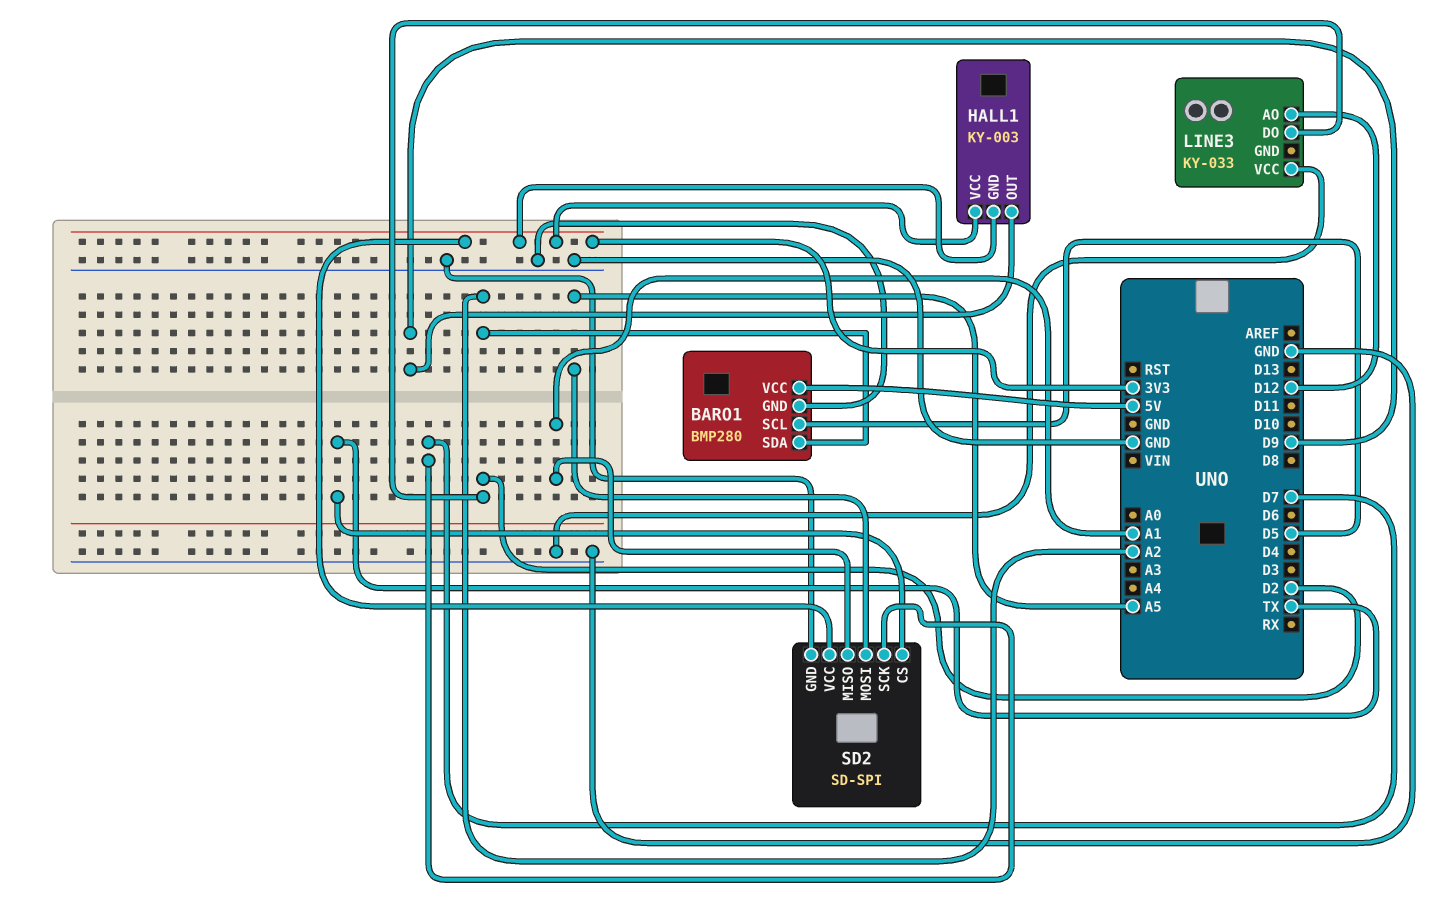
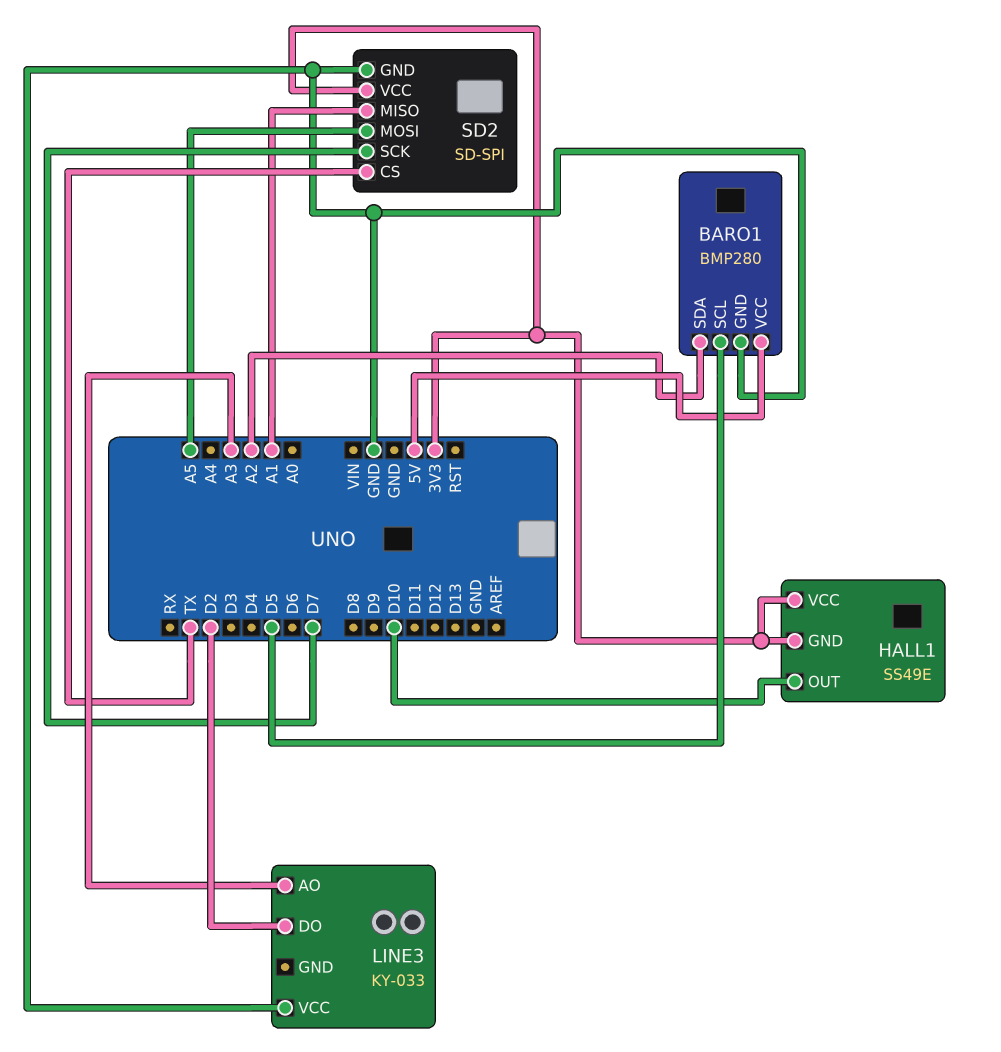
HALL1: KY-003 -> SS49E
HALL1 pin OUT: D9 -> D10
LINE3 pin AO: D12 -> A3

